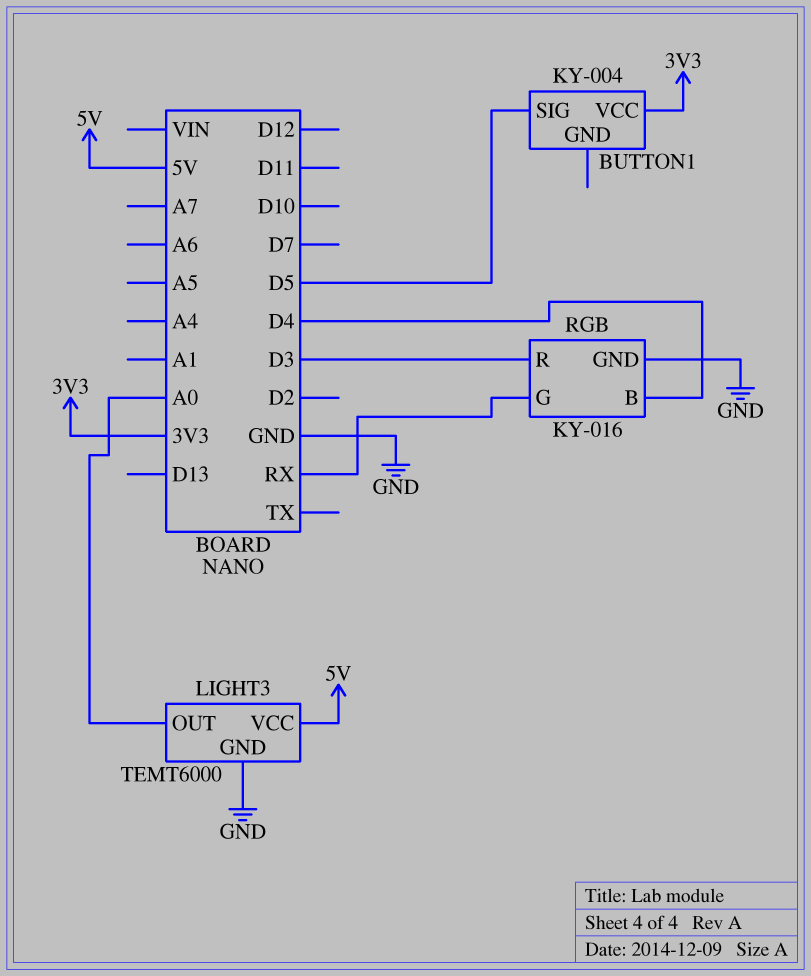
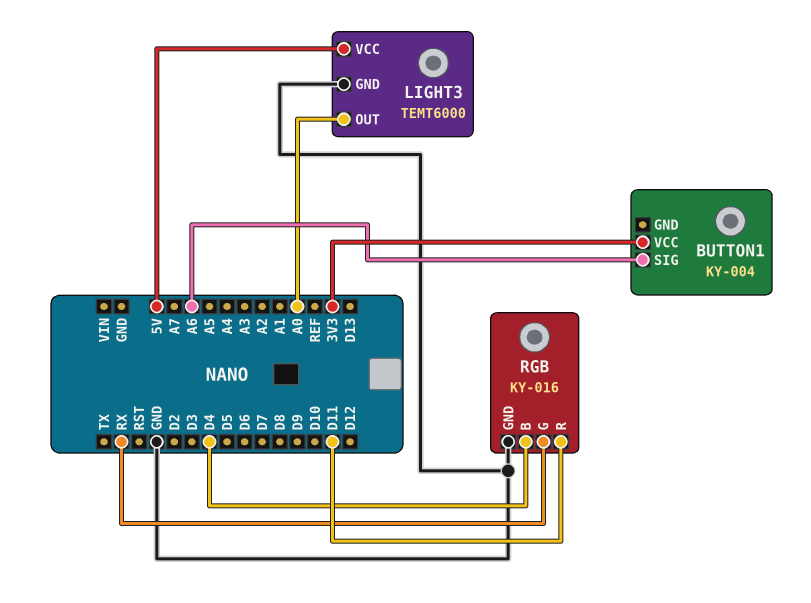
BUTTON1 pin SIG: D5 -> A6
RGB pin R: D3 -> D11

